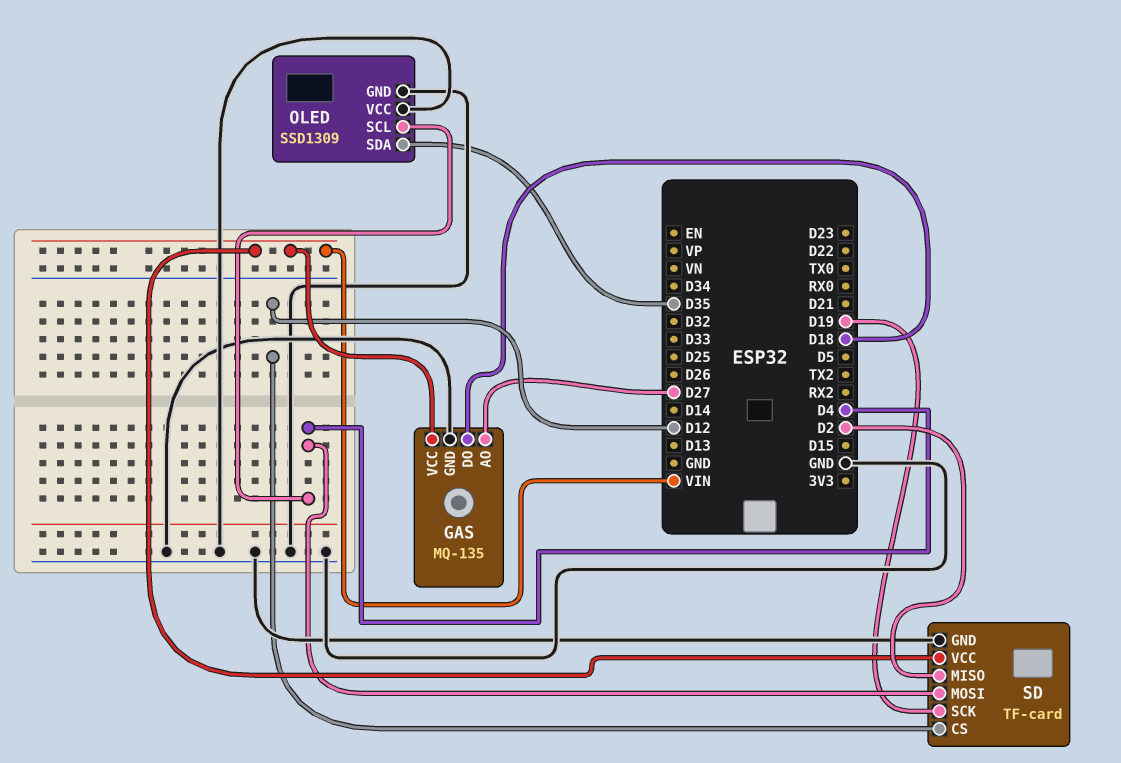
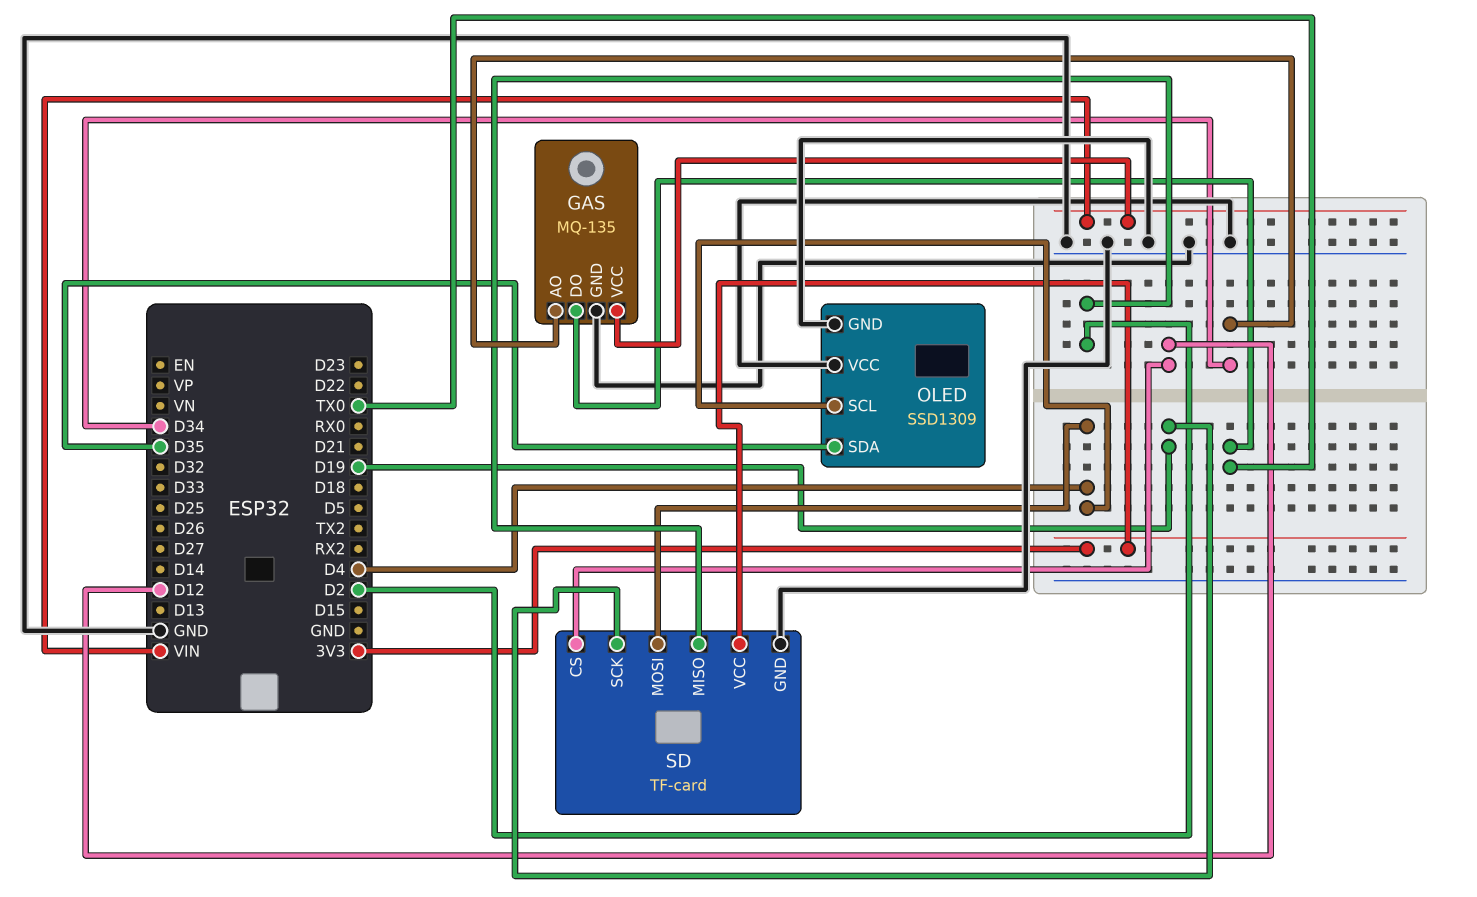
GAS pin AO: D27 -> D34
GAS pin DO: D18 -> TX0
SD pin VCC: VIN -> 3V3

